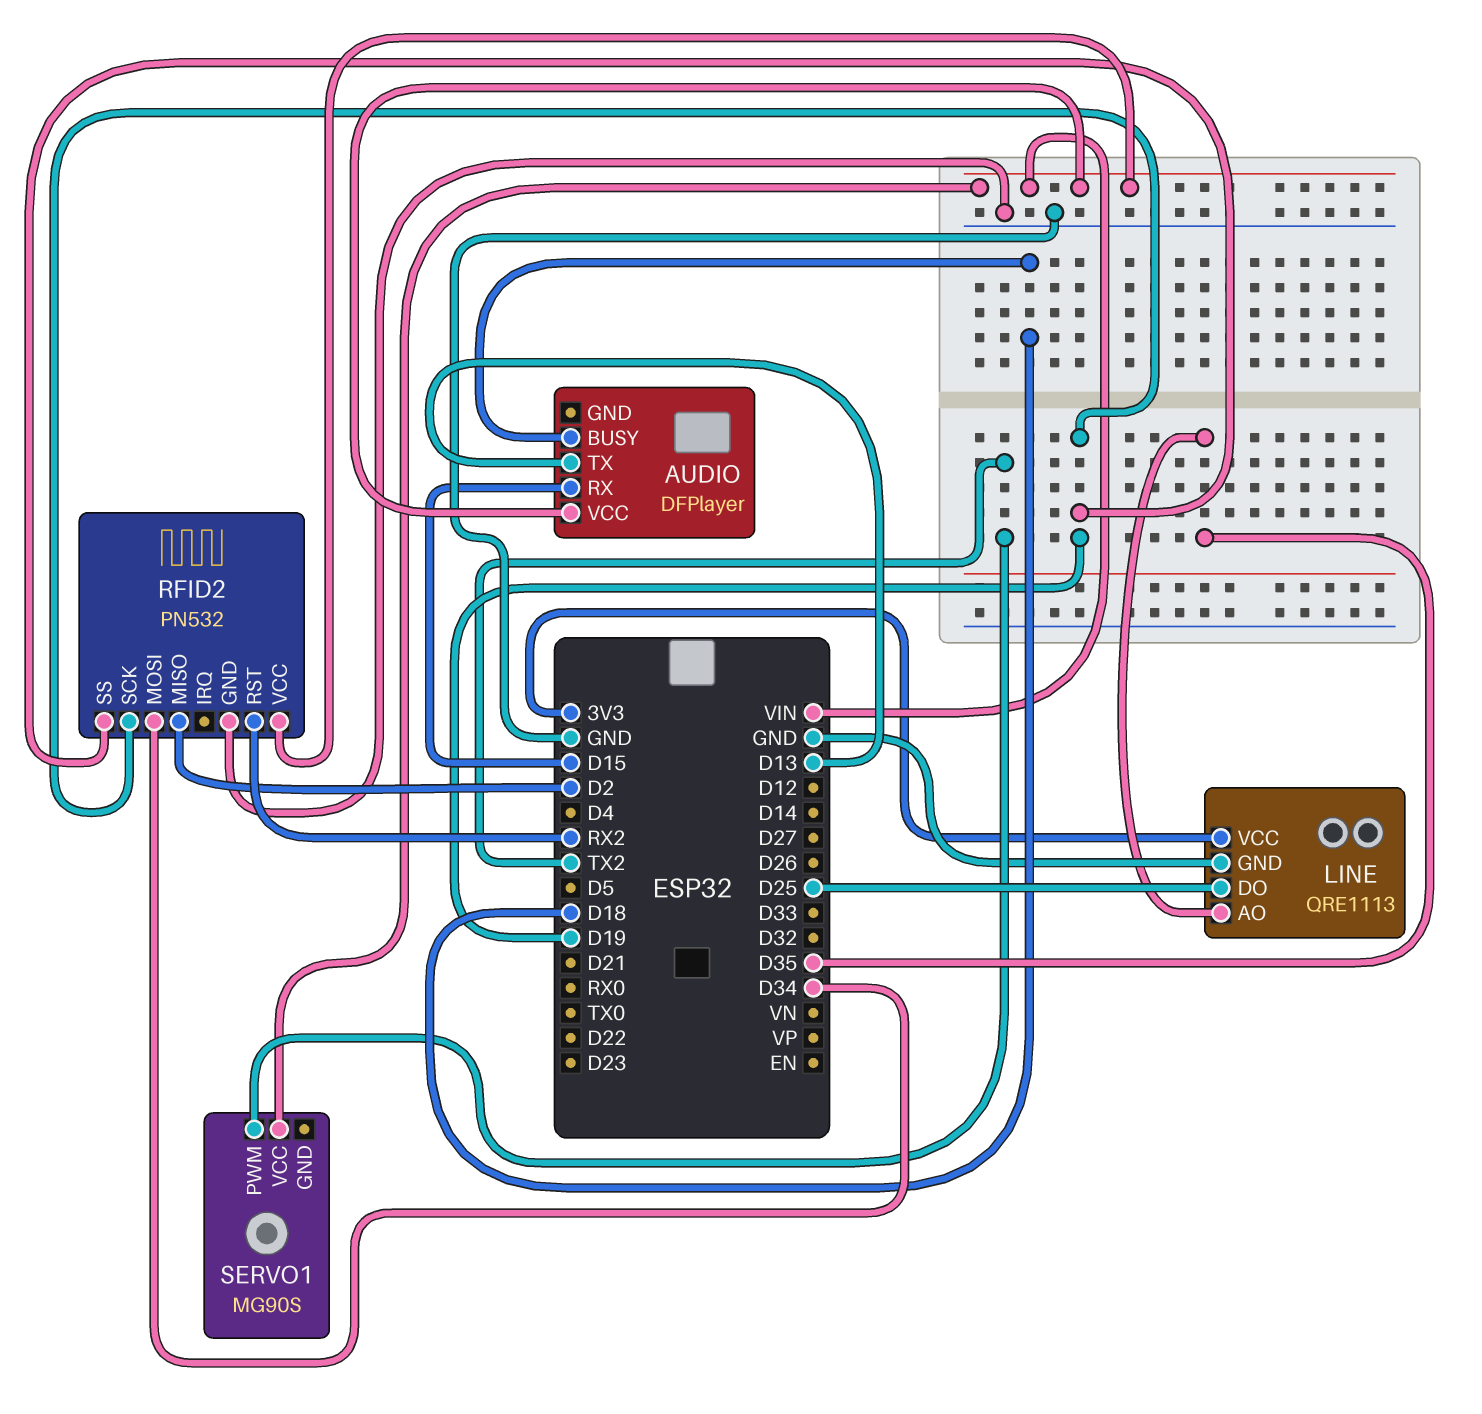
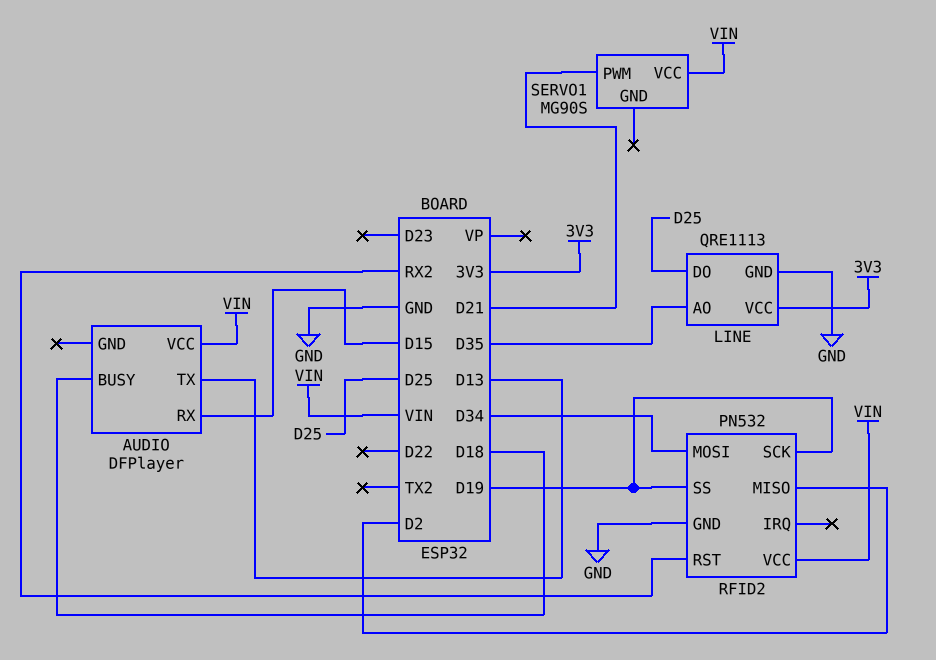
SERVO1 pin PWM: TX2 -> D21

